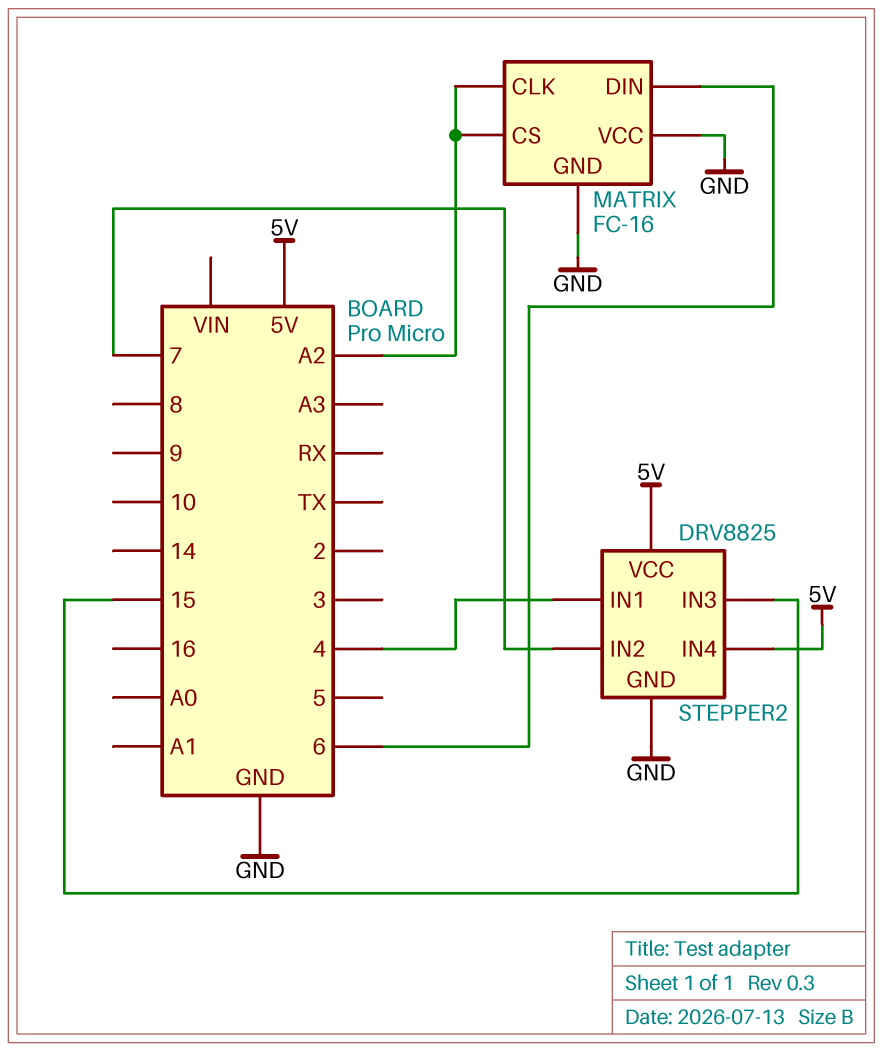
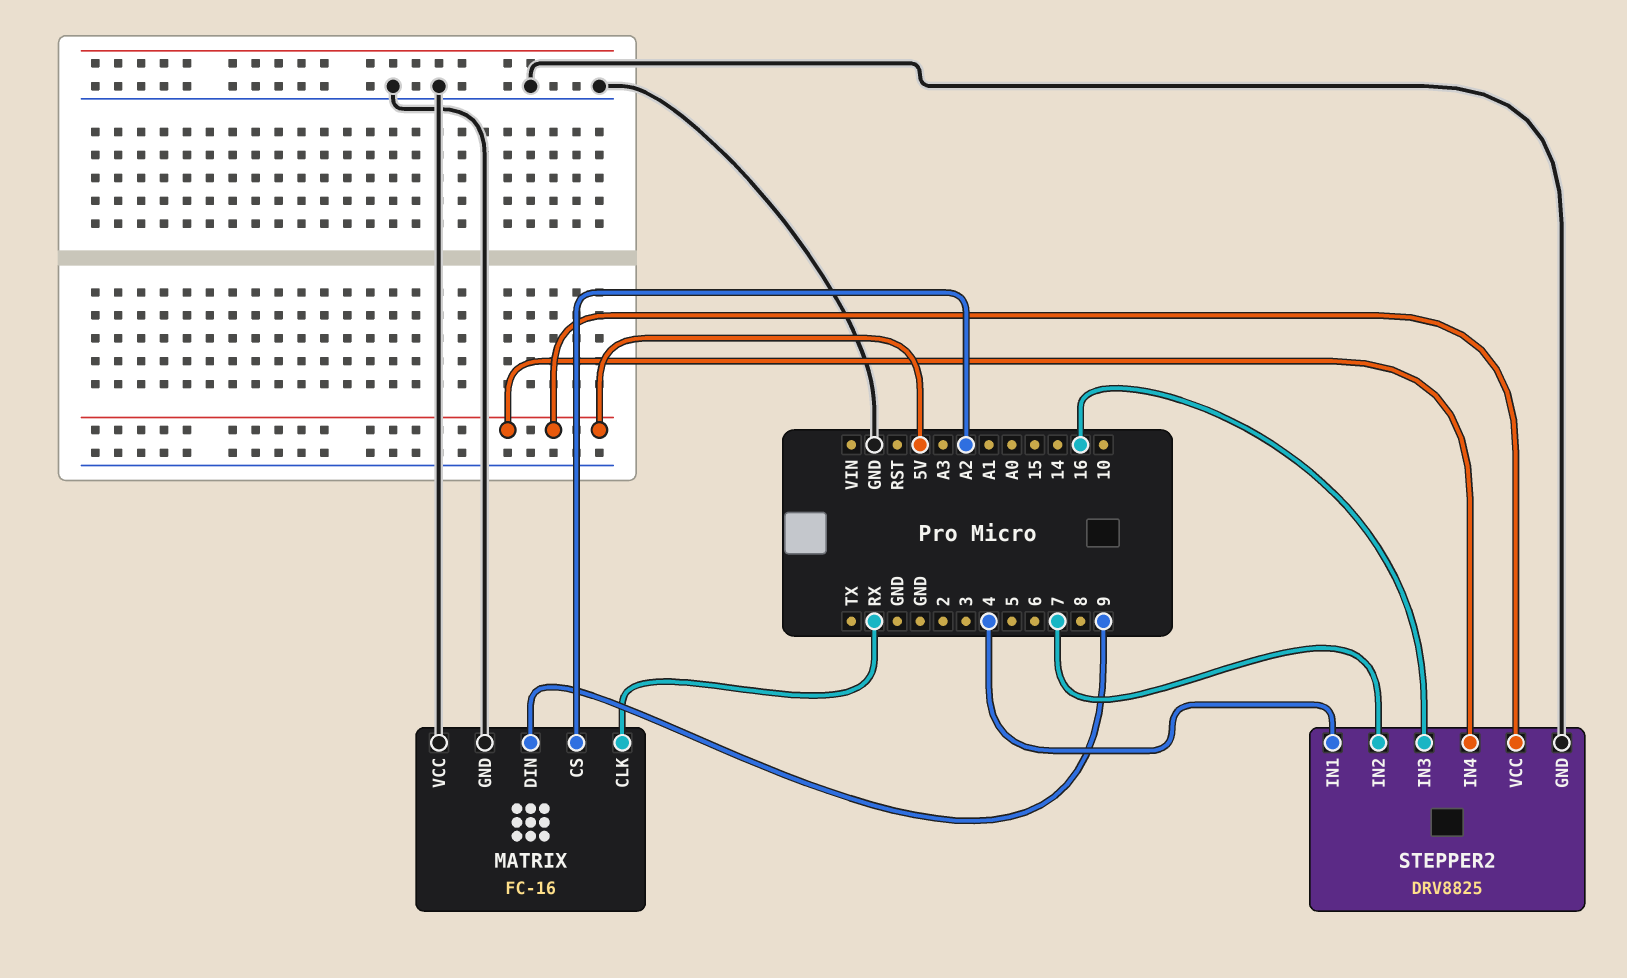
MATRIX pin CLK: A2 -> RX
MATRIX pin DIN: 6 -> 9
STEPPER2 pin IN3: 15 -> 16

